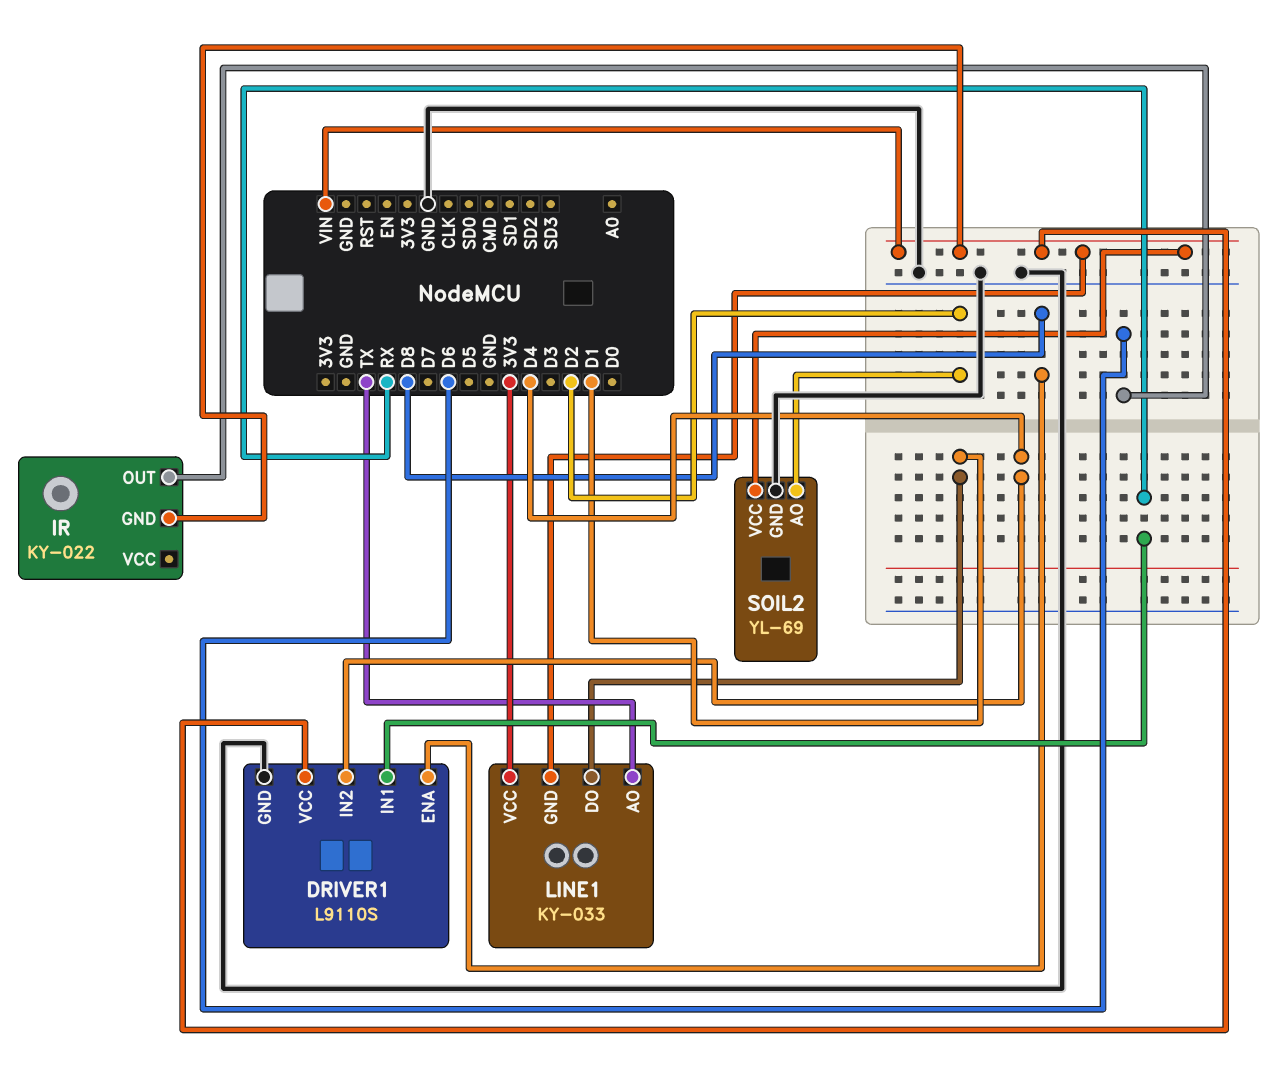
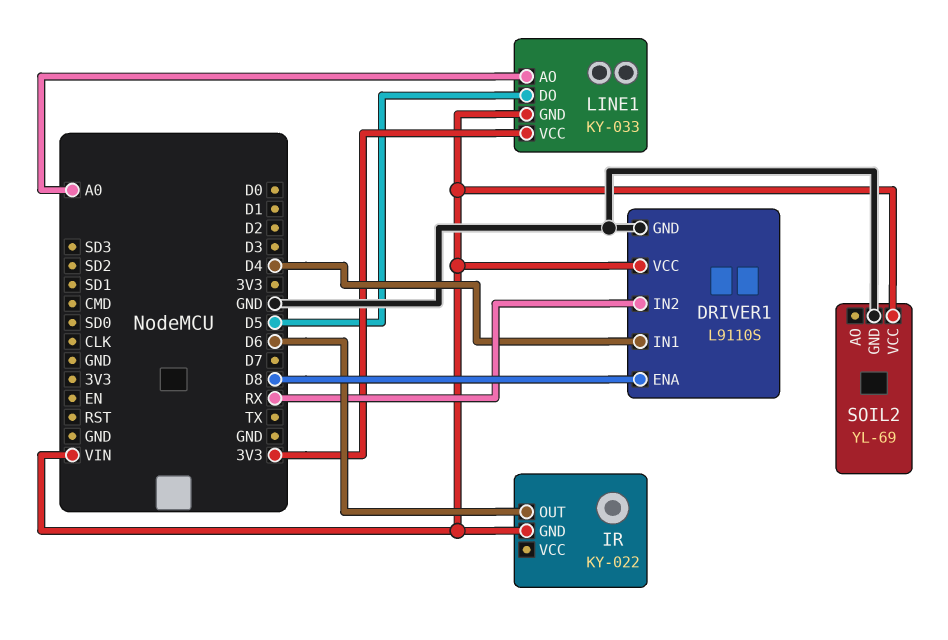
DRIVER1 pin IN1: RX -> D4
DRIVER1 pin IN2: D4 -> RX
LINE1 pin AO: TX -> A0
LINE1 pin DO: D1 -> D5
SOIL2 pin AO: D2 -> none

